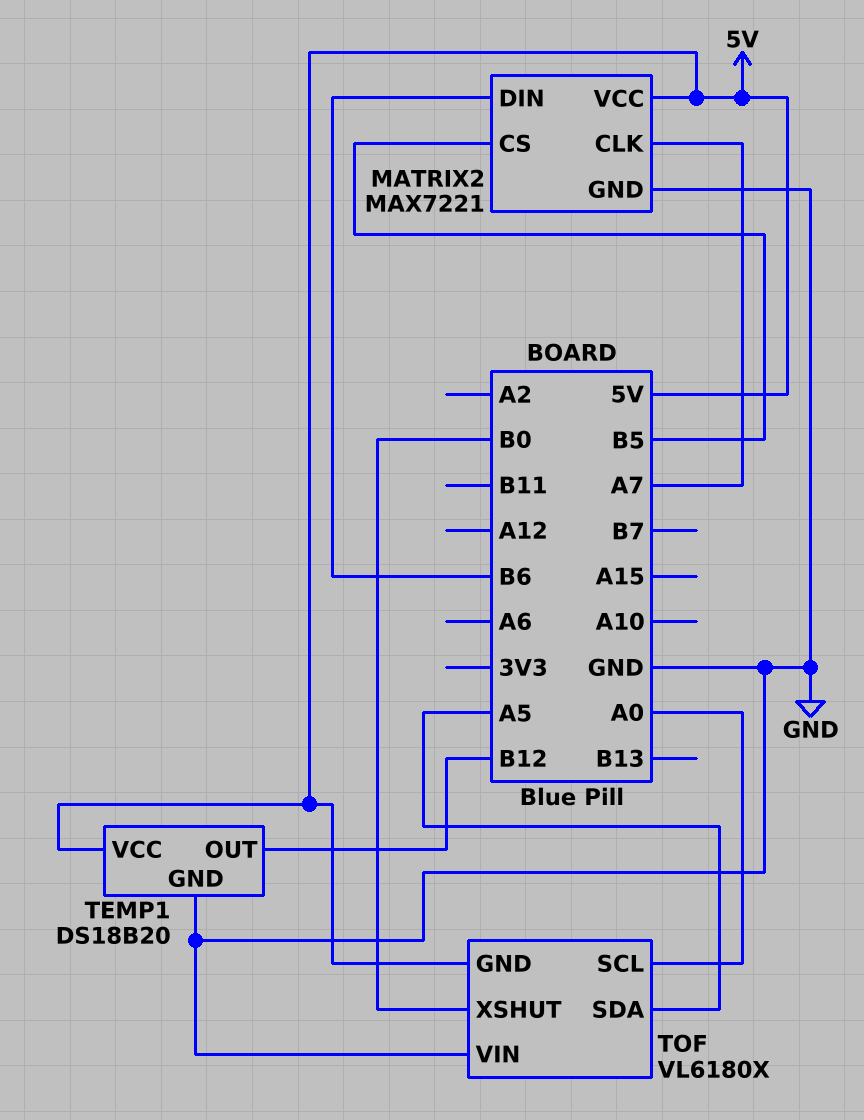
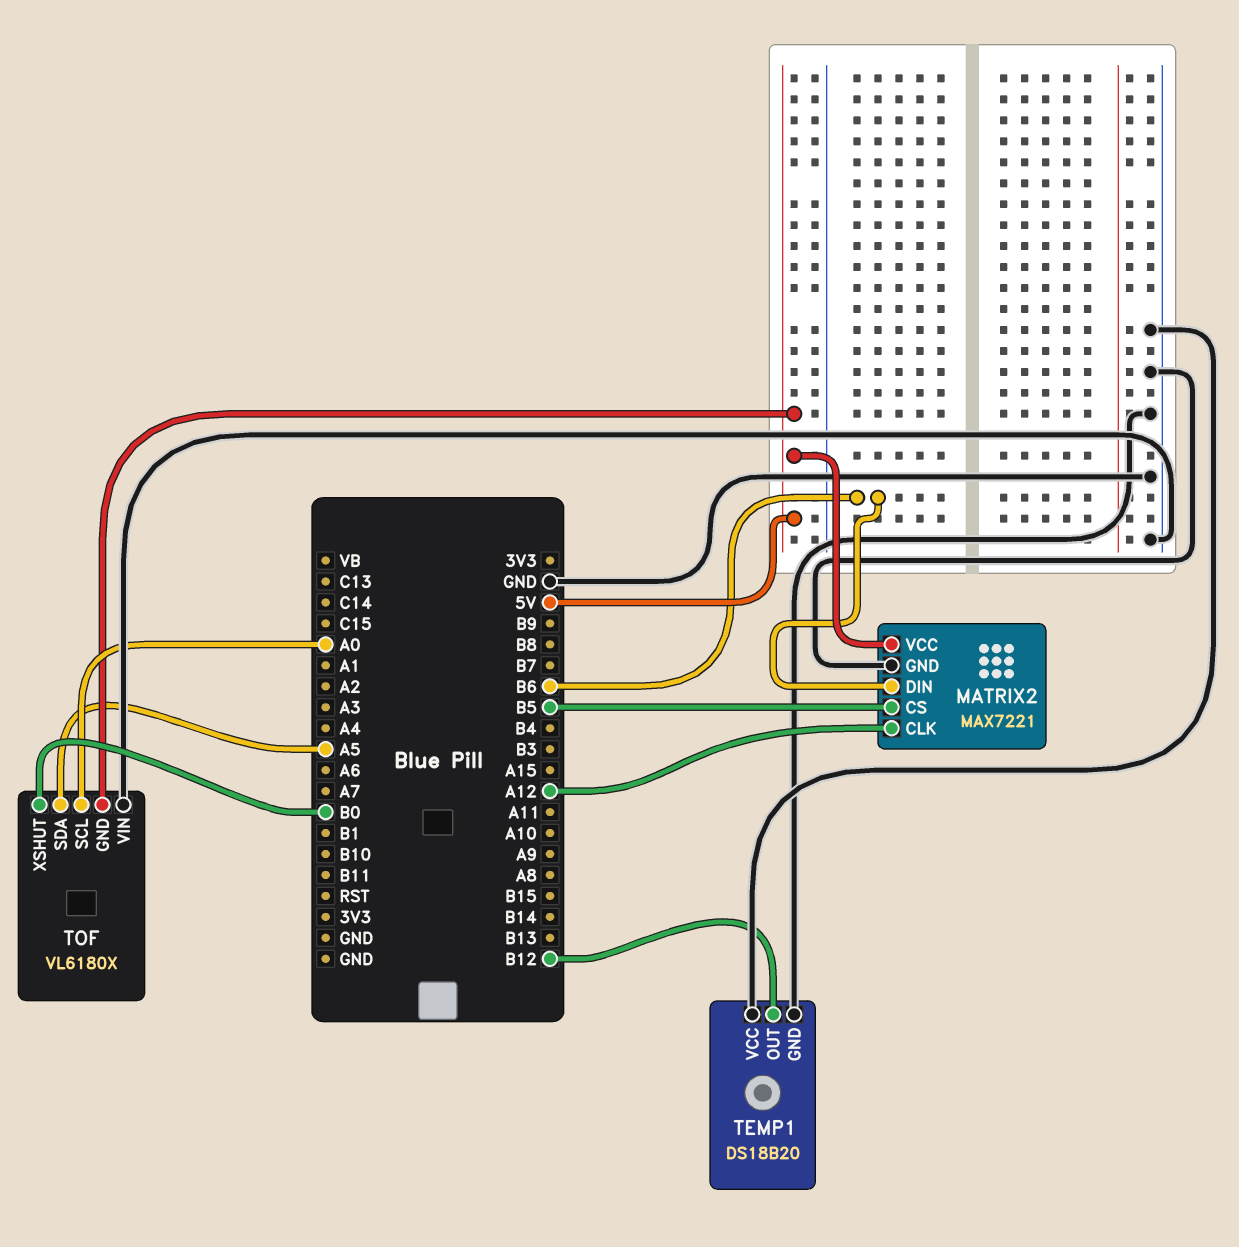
MATRIX2 pin CLK: A7 -> A12
TEMP1 pin VCC: 5V -> GND

